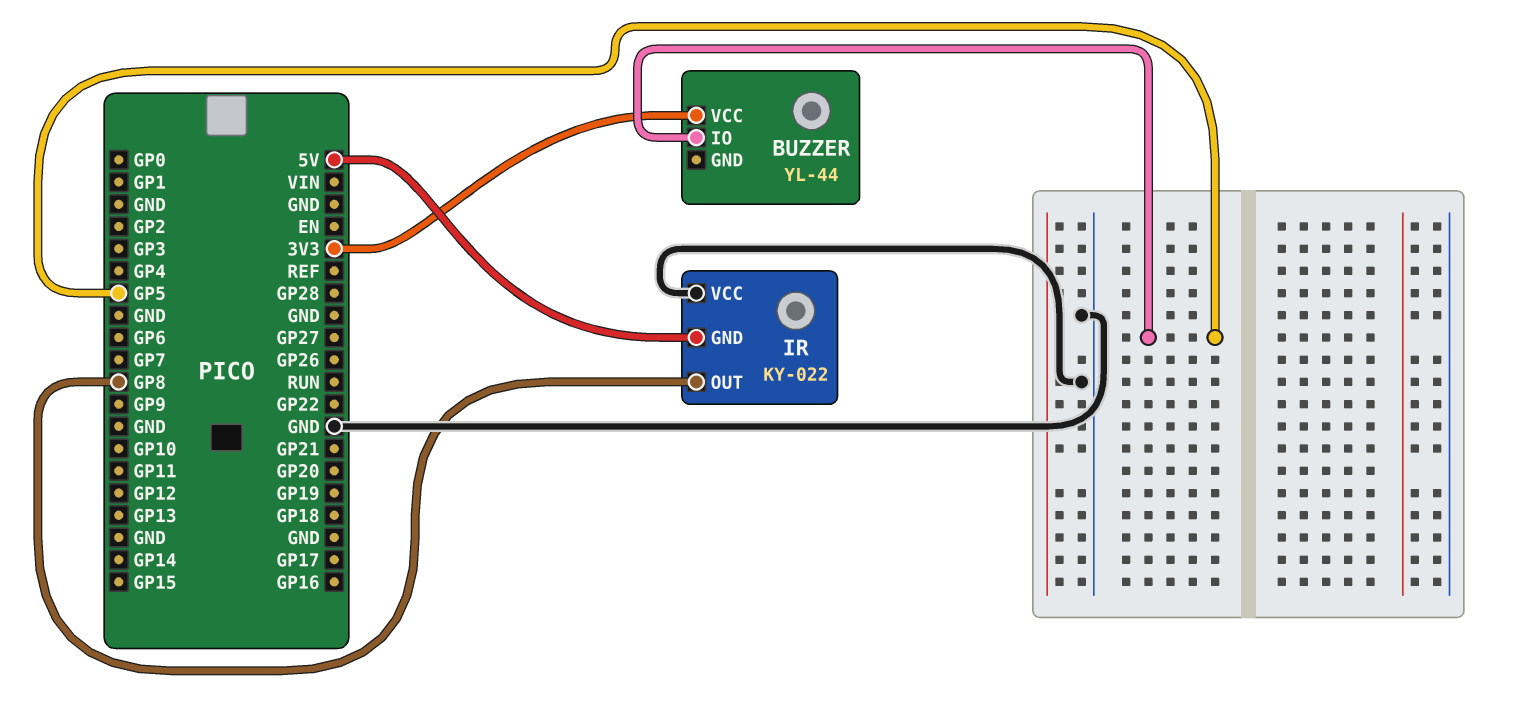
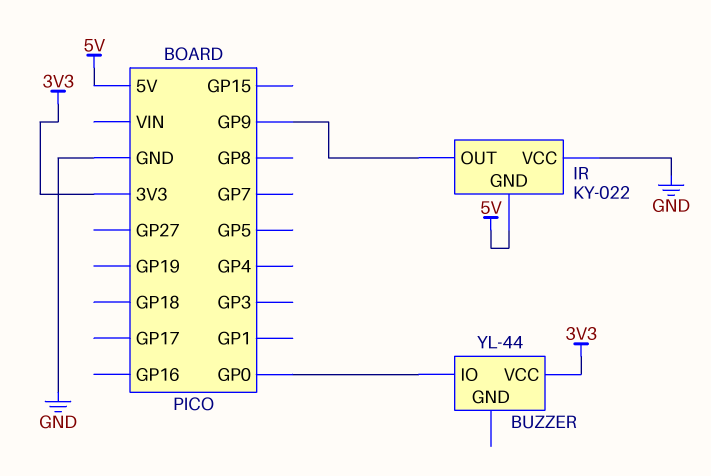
BUZZER pin IO: GP5 -> GP0
IR pin OUT: GP8 -> GP9

